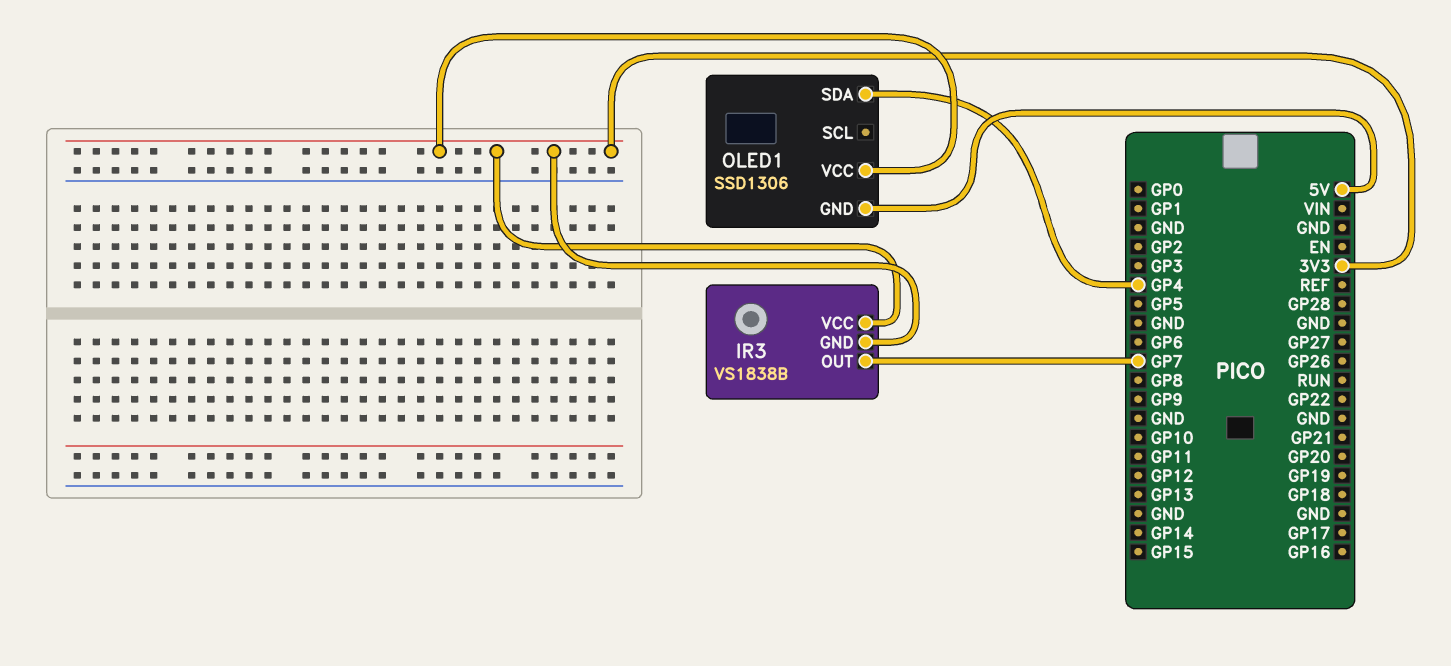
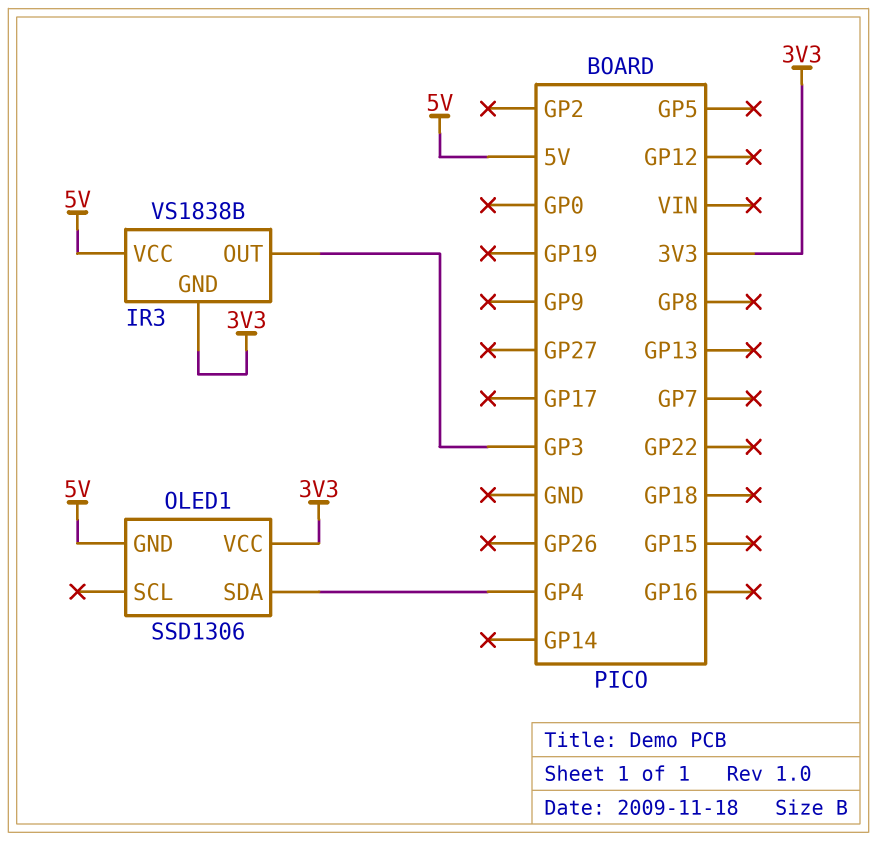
IR3 pin OUT: GP7 -> GP3
IR3 pin VCC: 3V3 -> 5V

